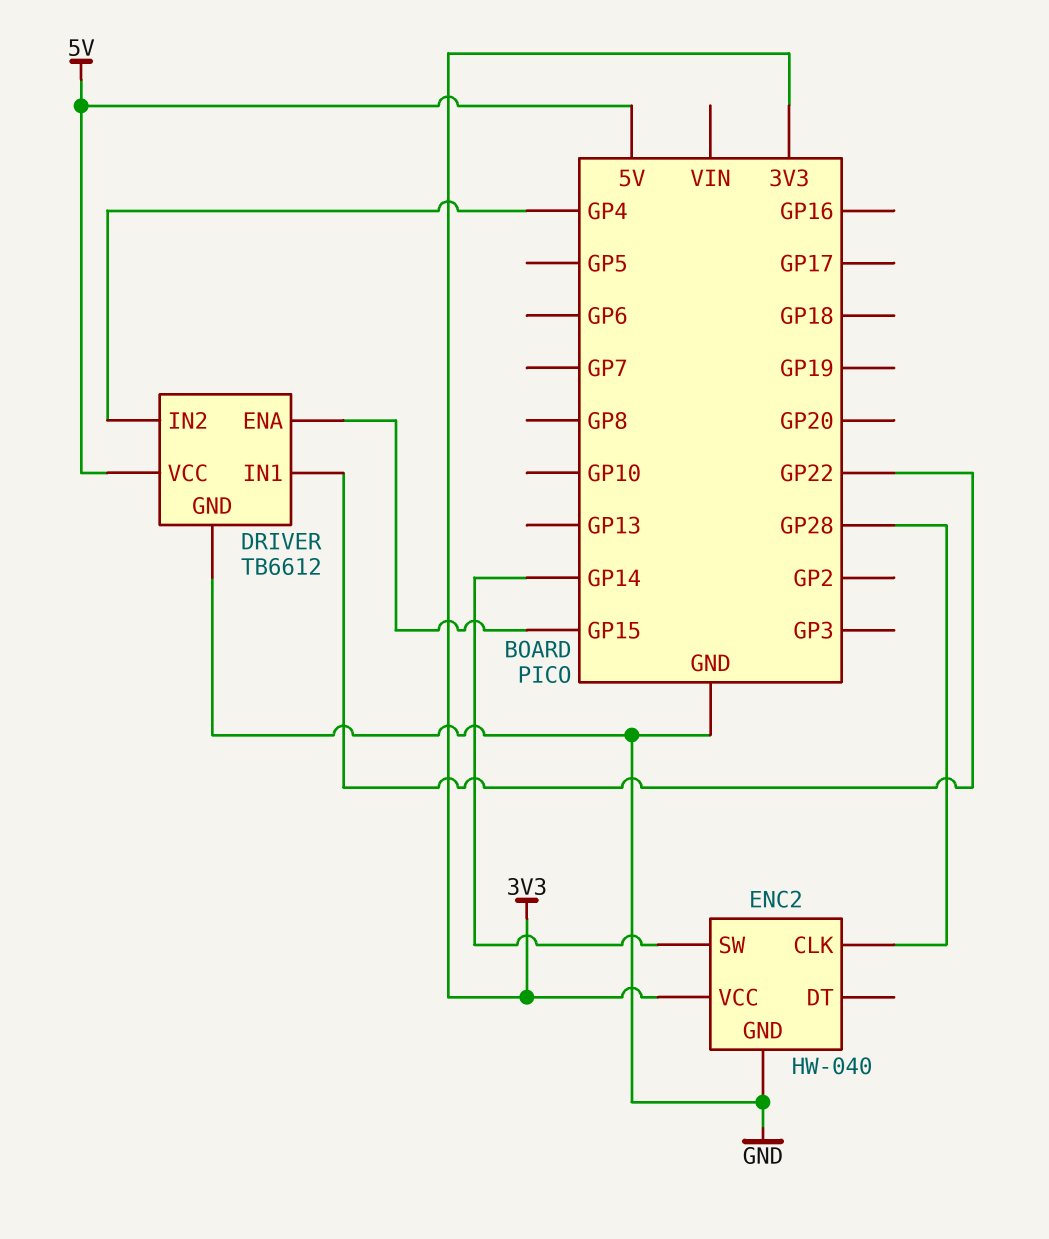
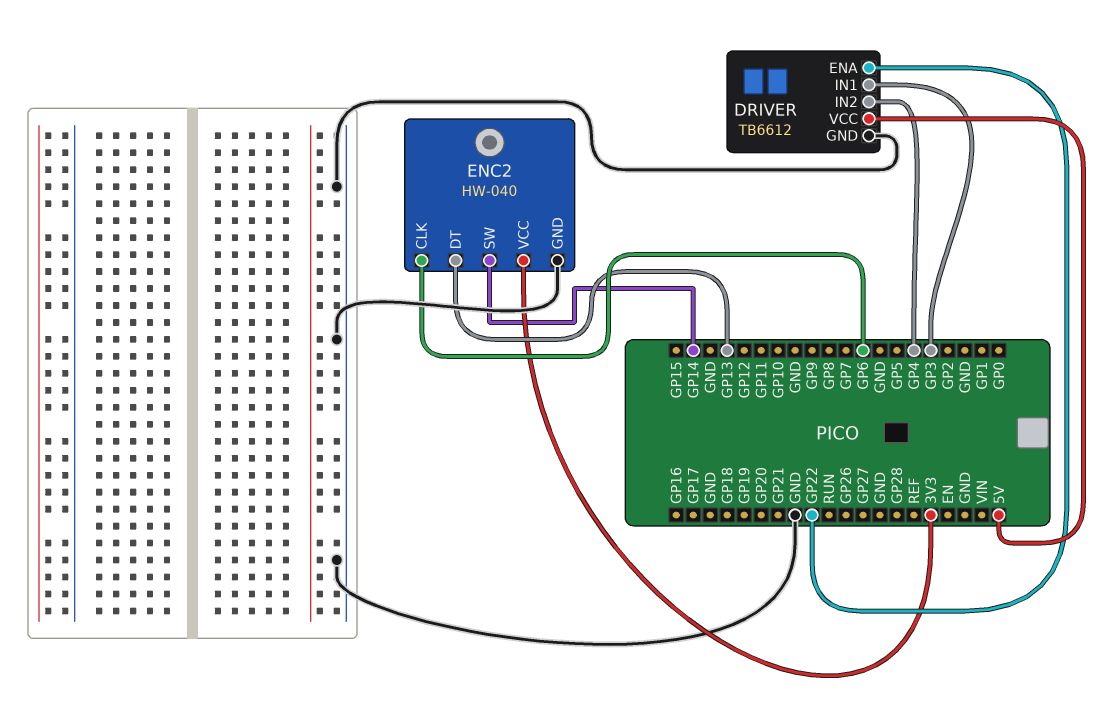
DRIVER pin ENA: GP15 -> GP22
DRIVER pin IN1: GP22 -> GP3
ENC2 pin CLK: GP28 -> GP6
ENC2 pin DT: none -> GP13

